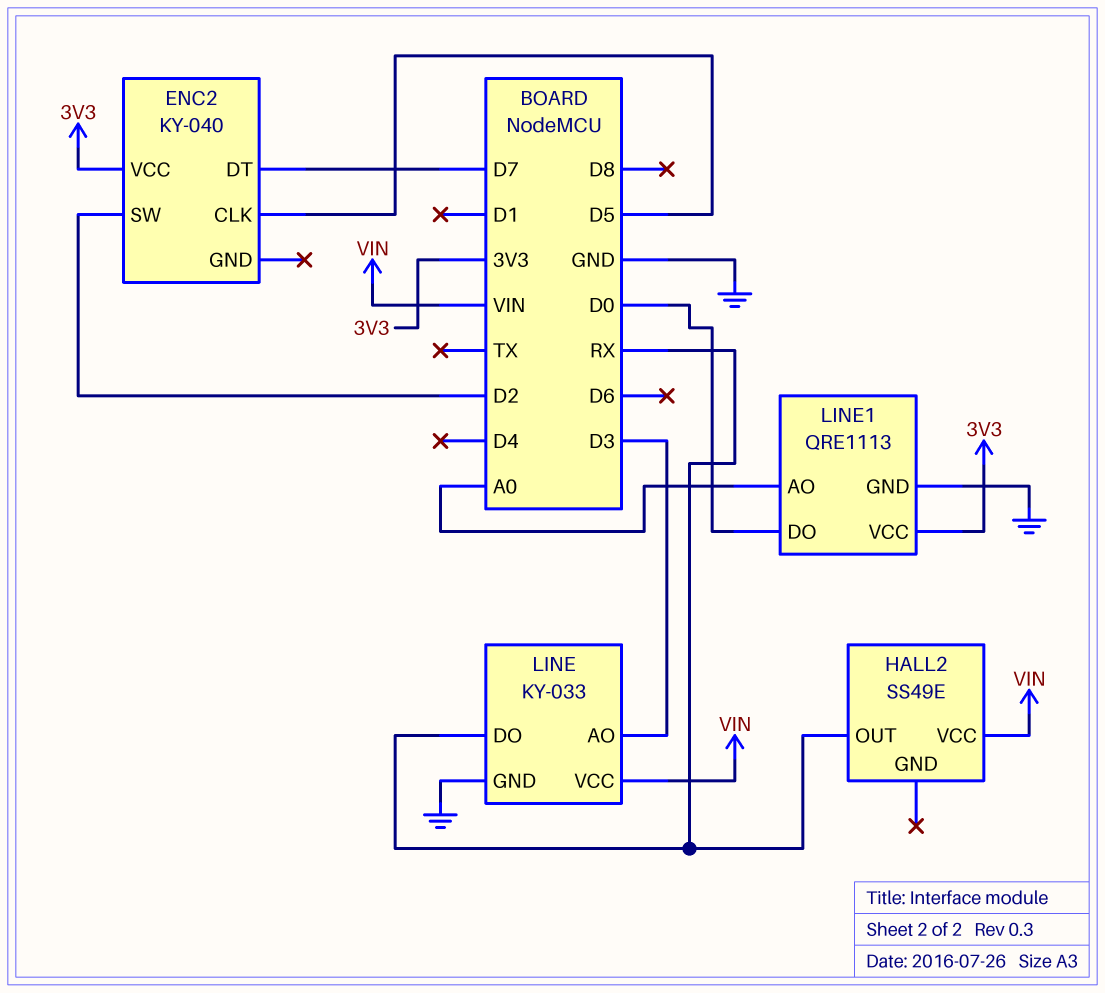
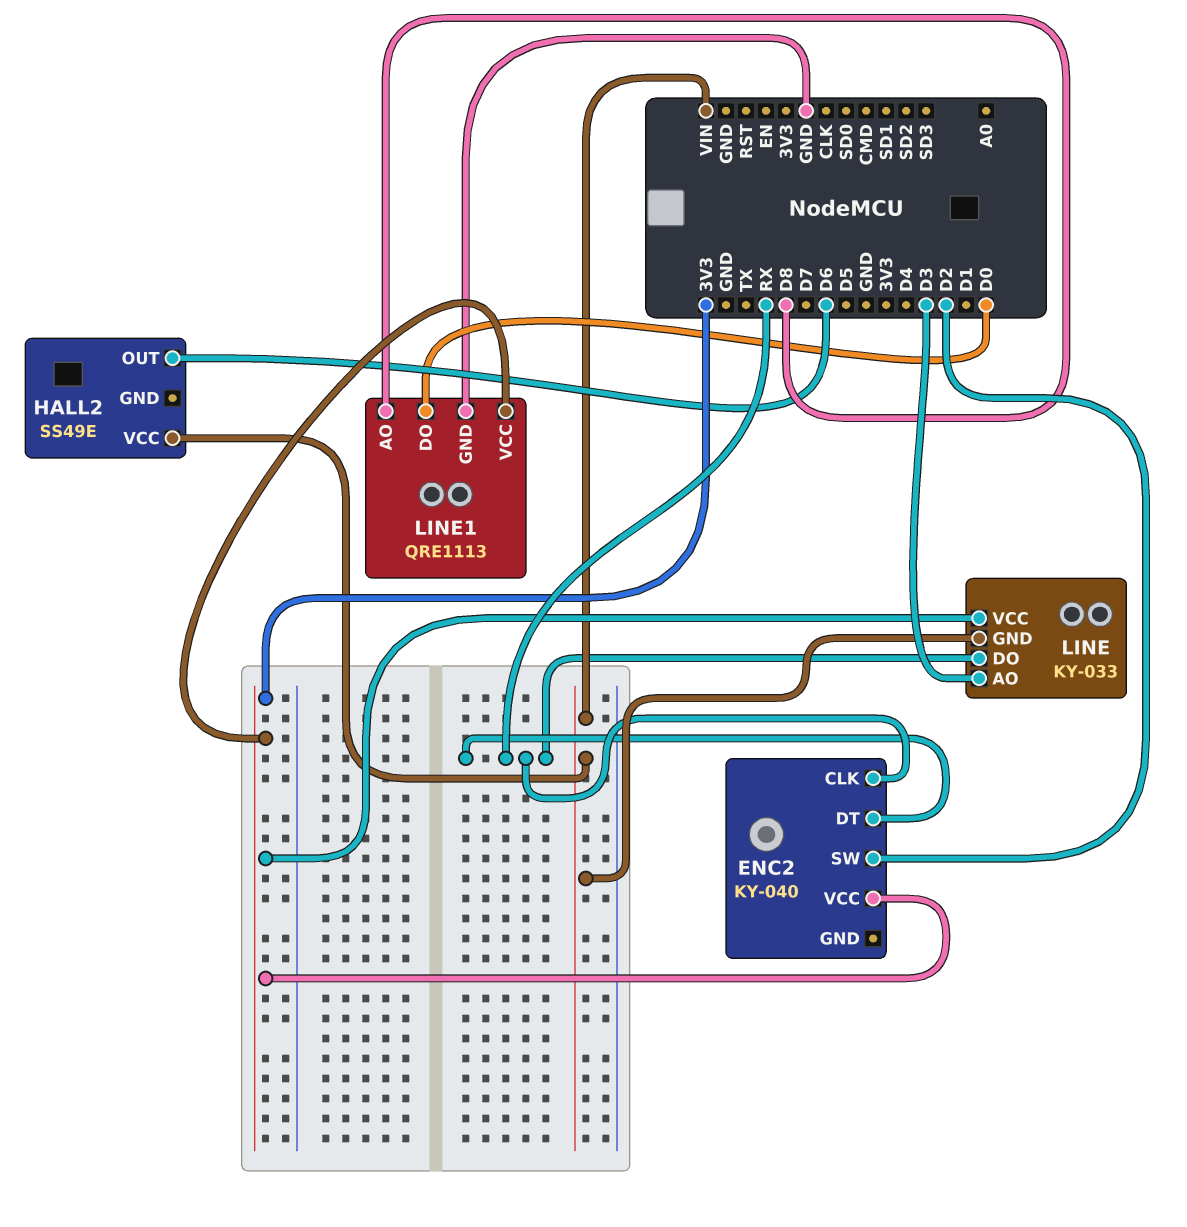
ENC2 pin CLK: D5 -> RX
ENC2 pin DT: D7 -> RX
HALL2 pin OUT: RX -> D6
LINE pin GND: GND -> VIN
LINE pin VCC: VIN -> 3V3
LINE1 pin AO: A0 -> D8

